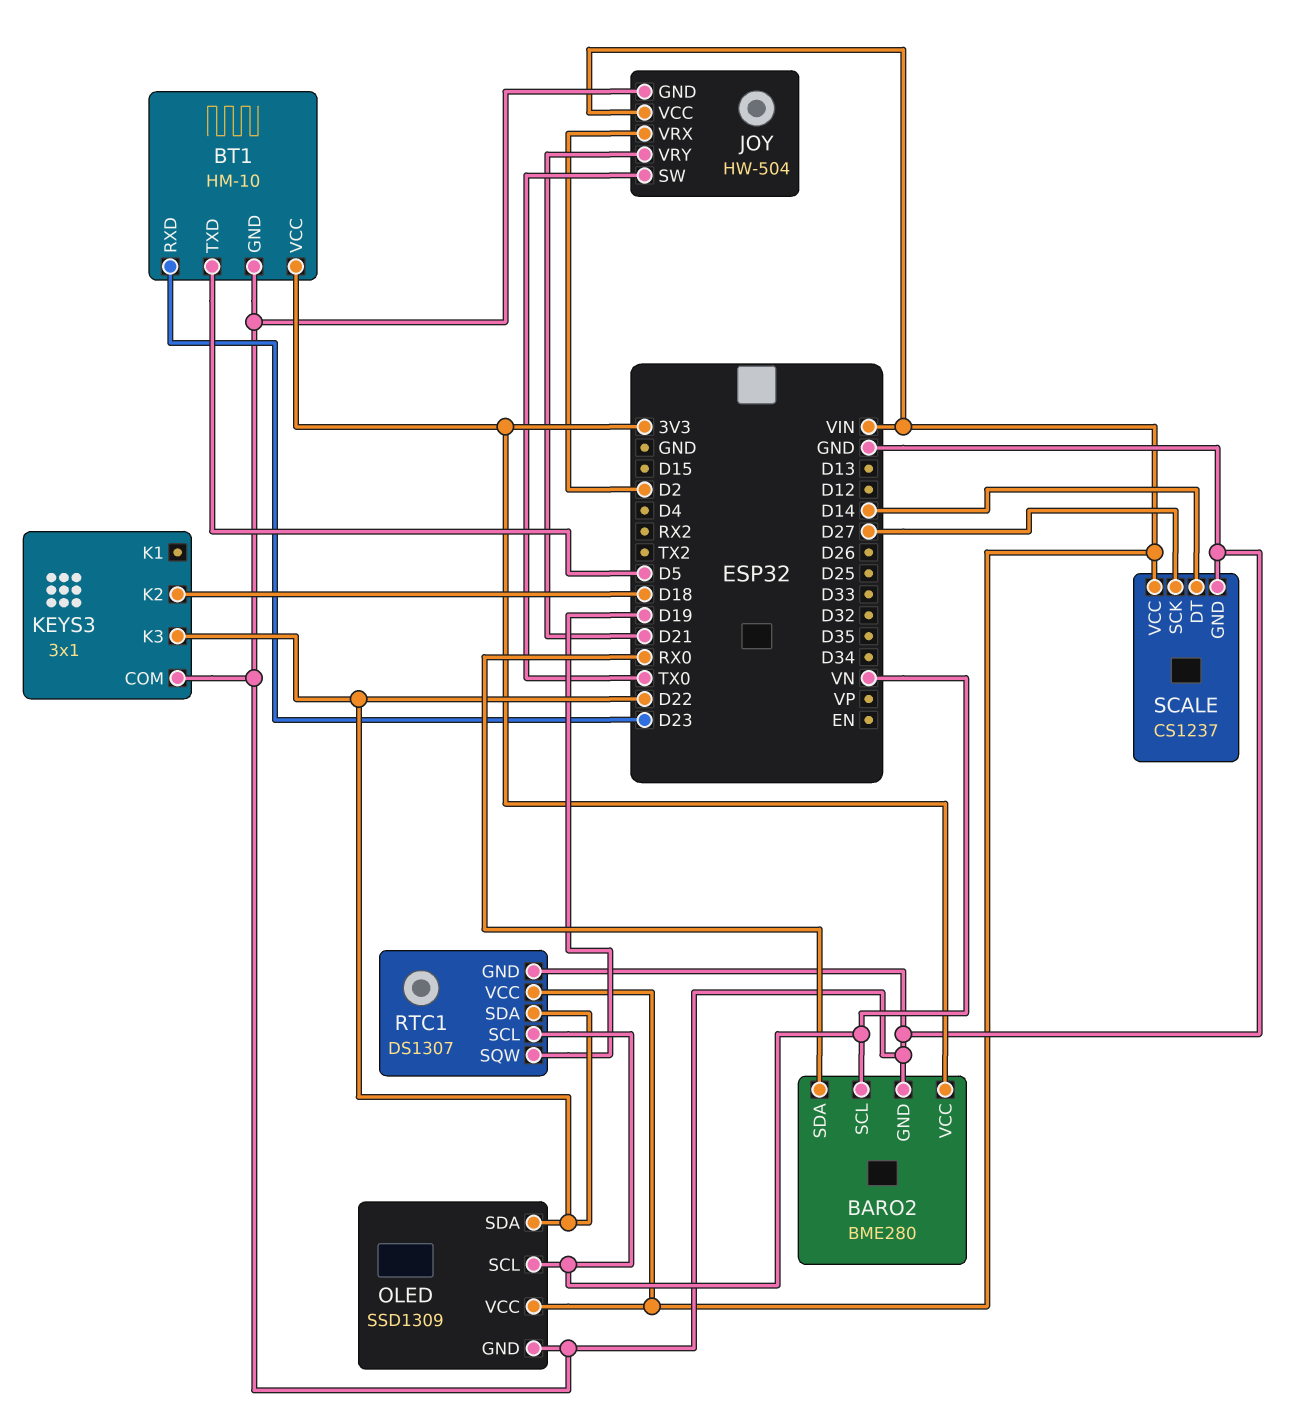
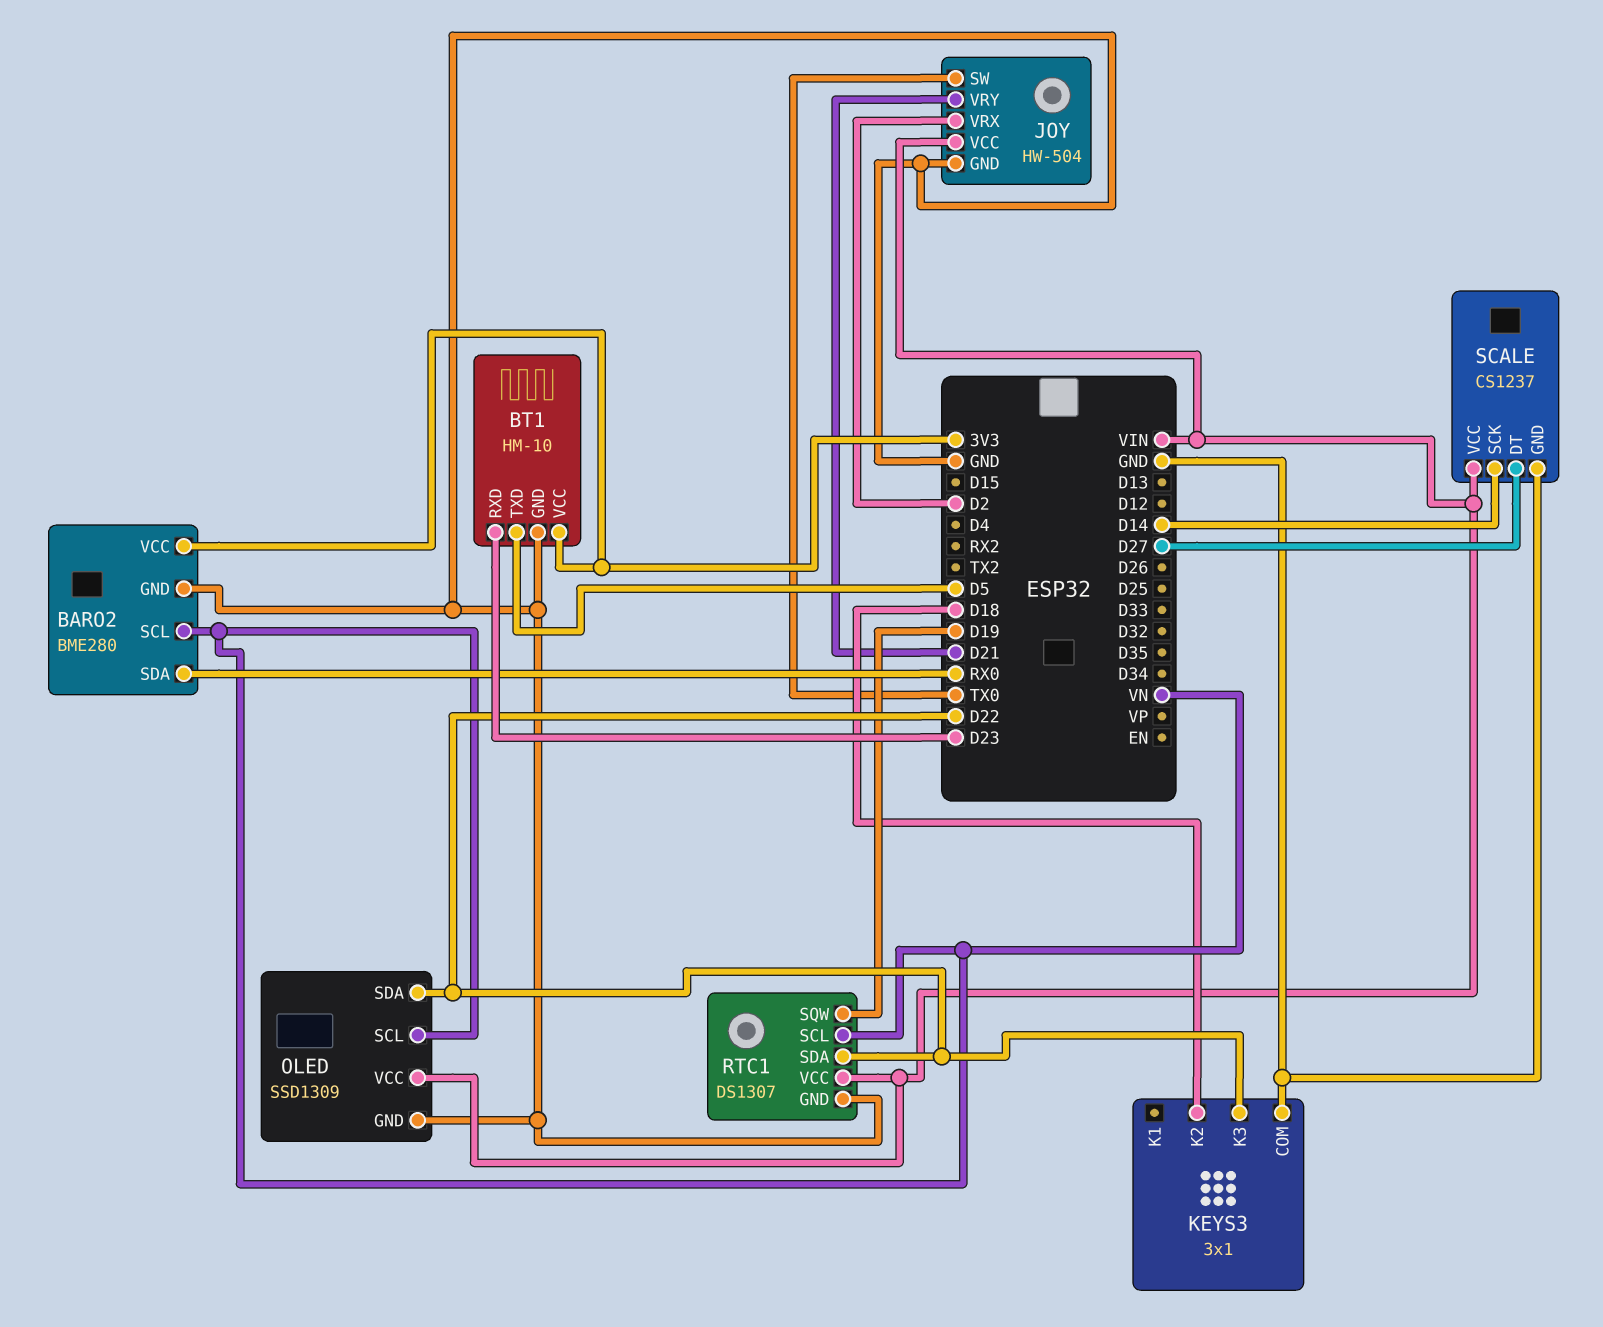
SCALE pin DT: D14 -> D27
SCALE pin SCK: D27 -> D14

